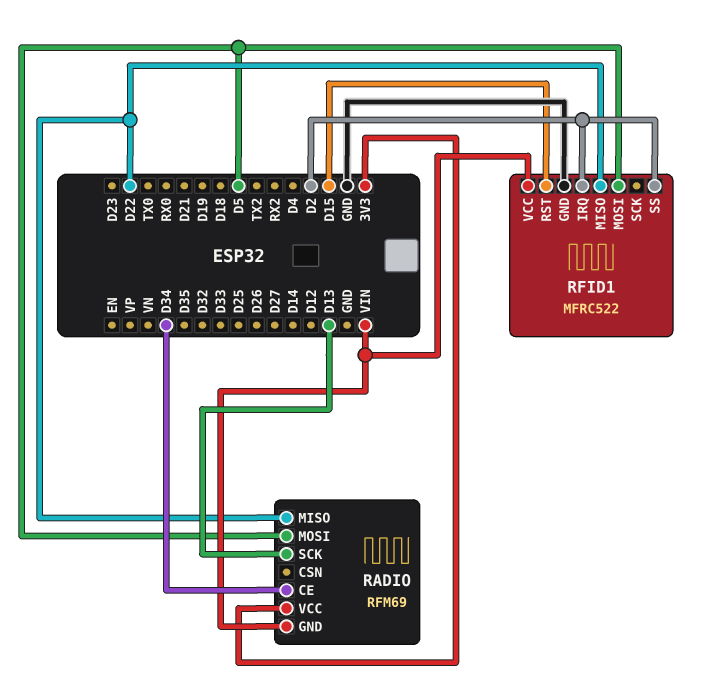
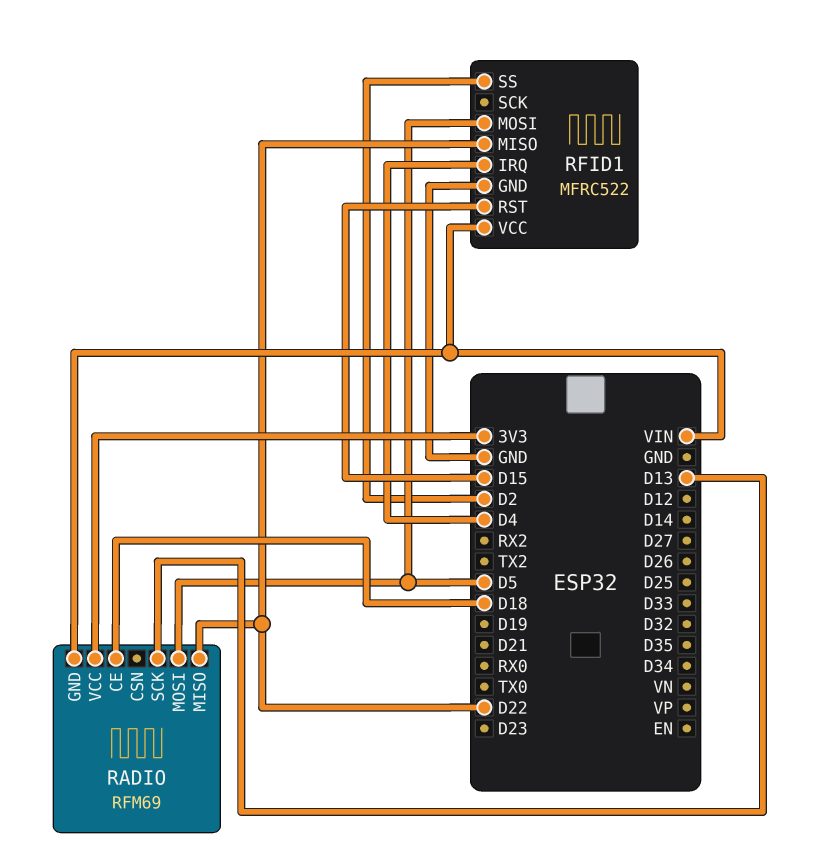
RADIO pin CE: D34 -> D18
RFID1 pin IRQ: D2 -> D4

